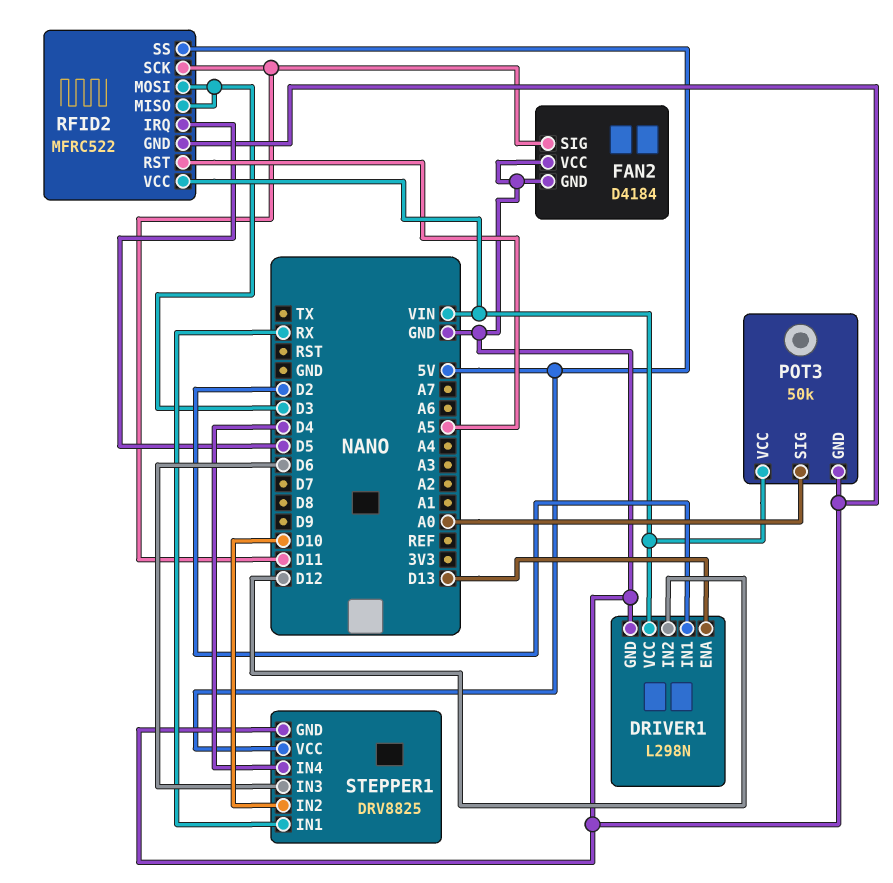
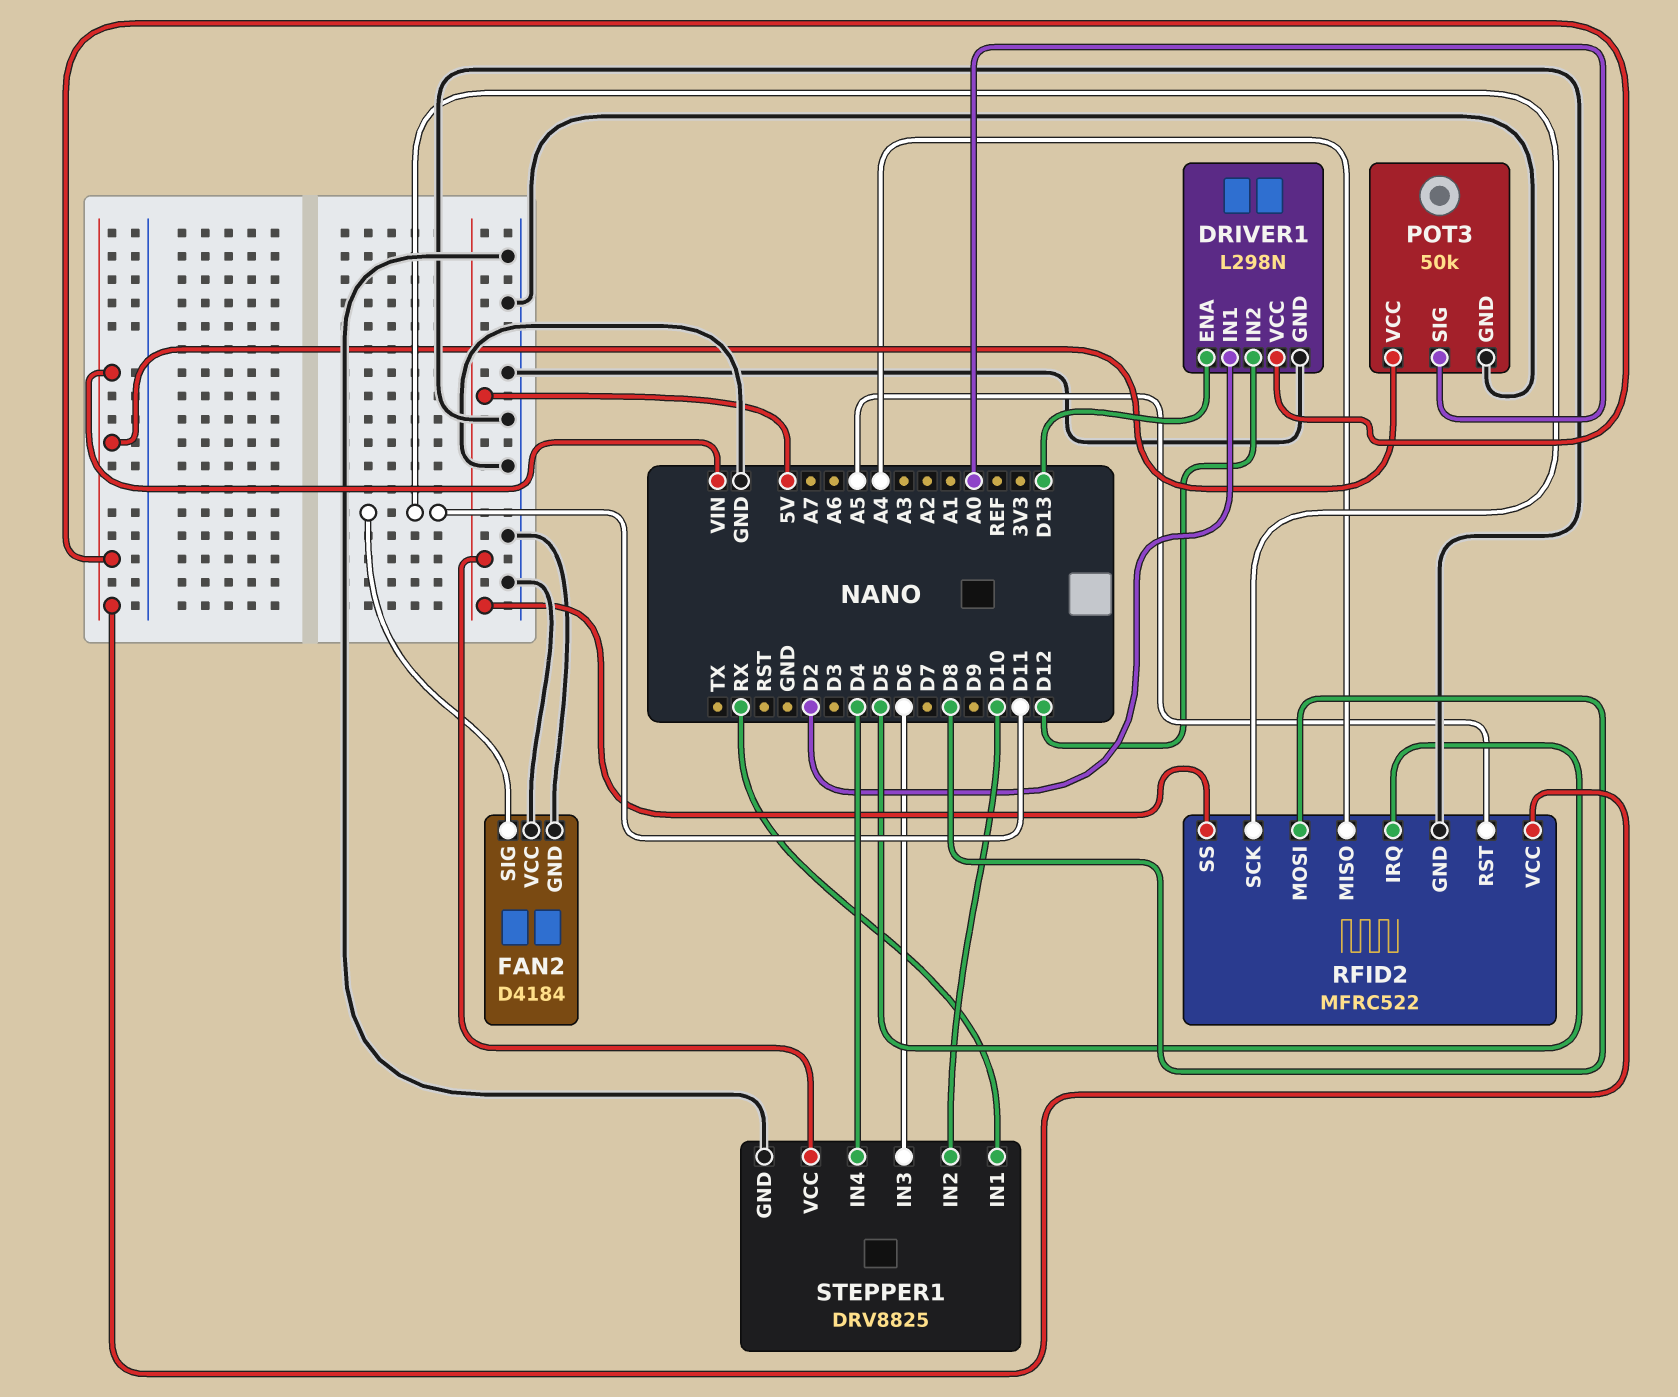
RFID2 pin MISO: D3 -> A4
RFID2 pin MOSI: D3 -> D8

